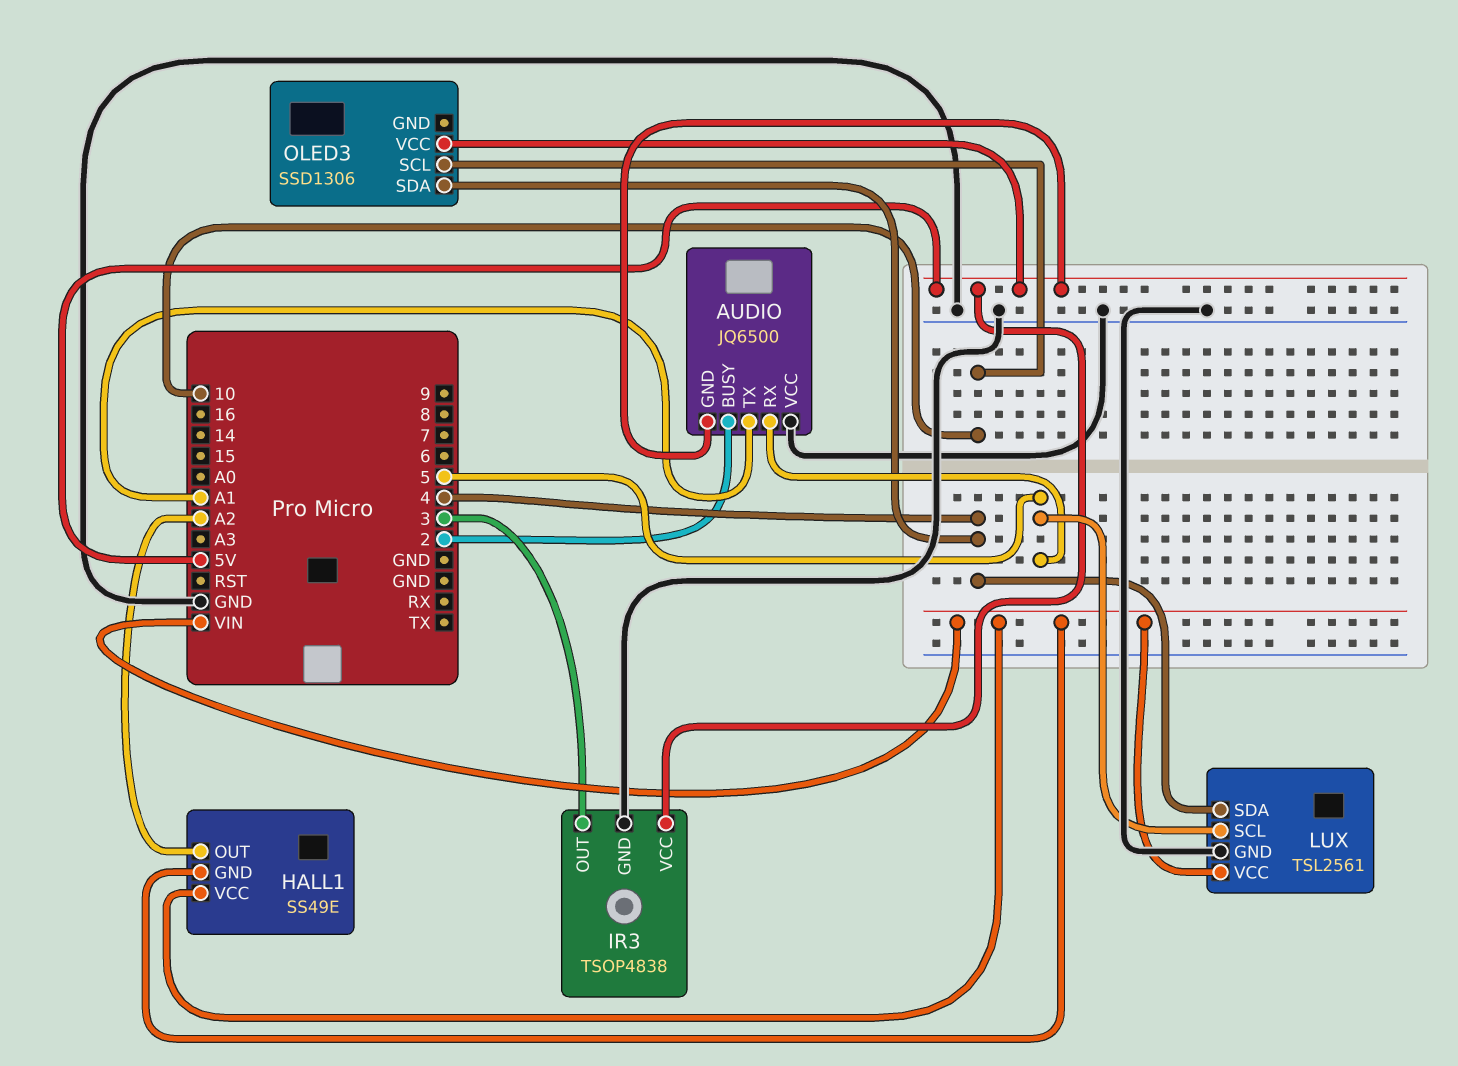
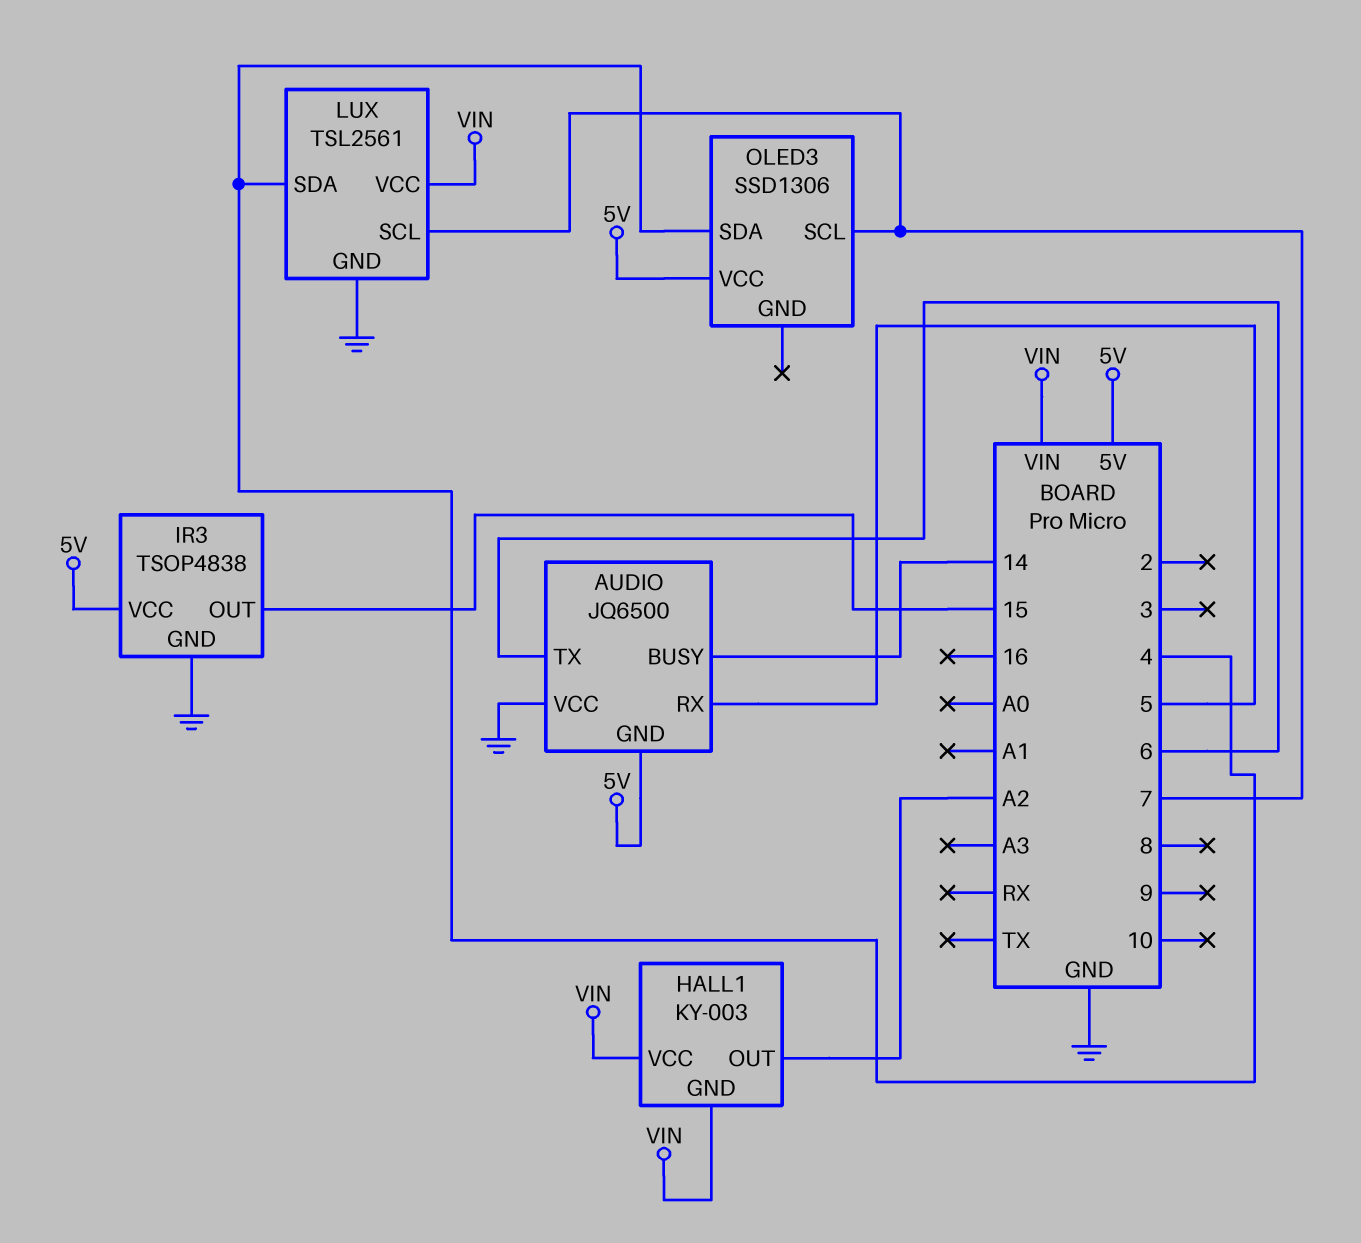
AUDIO pin BUSY: 2 -> 14
AUDIO pin TX: A1 -> 6
HALL1: SS49E -> KY-003
IR3 pin OUT: 3 -> 15
LUX pin SCL: 5 -> 7
OLED3 pin SCL: 10 -> 7

